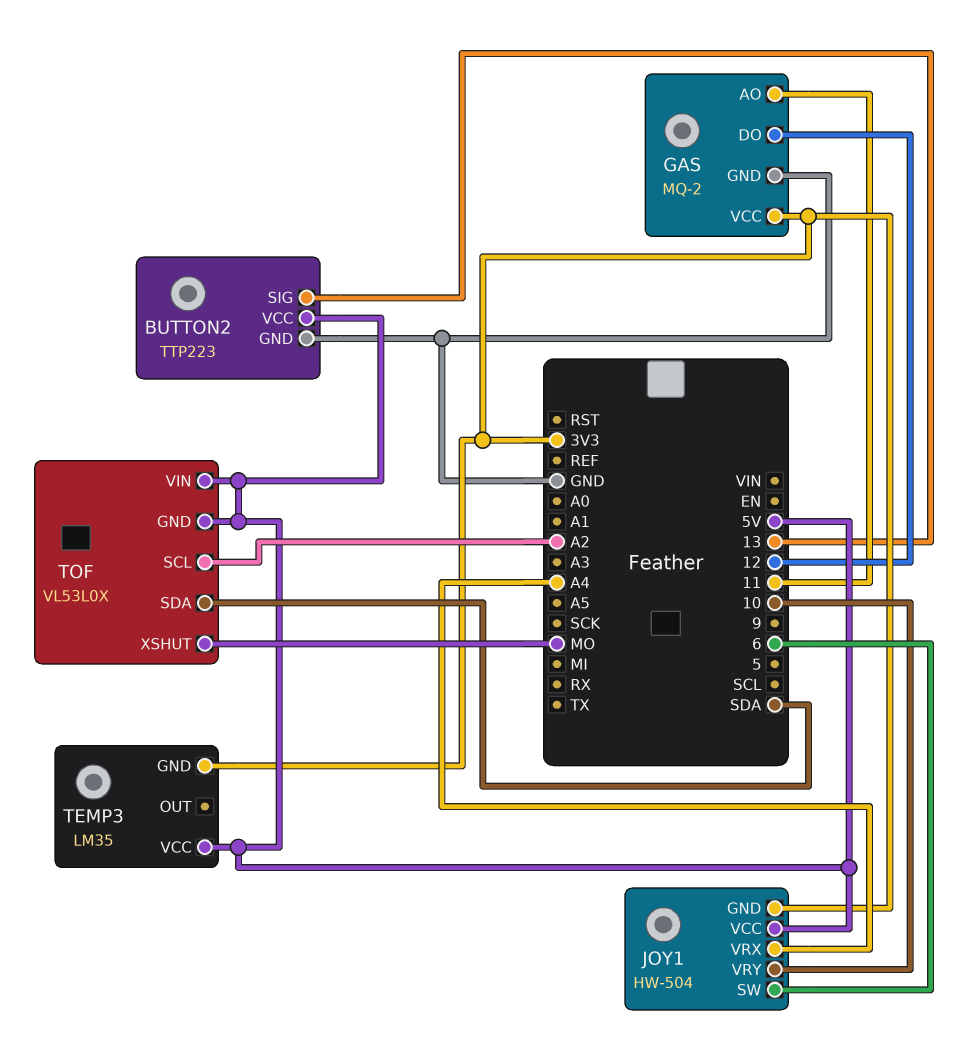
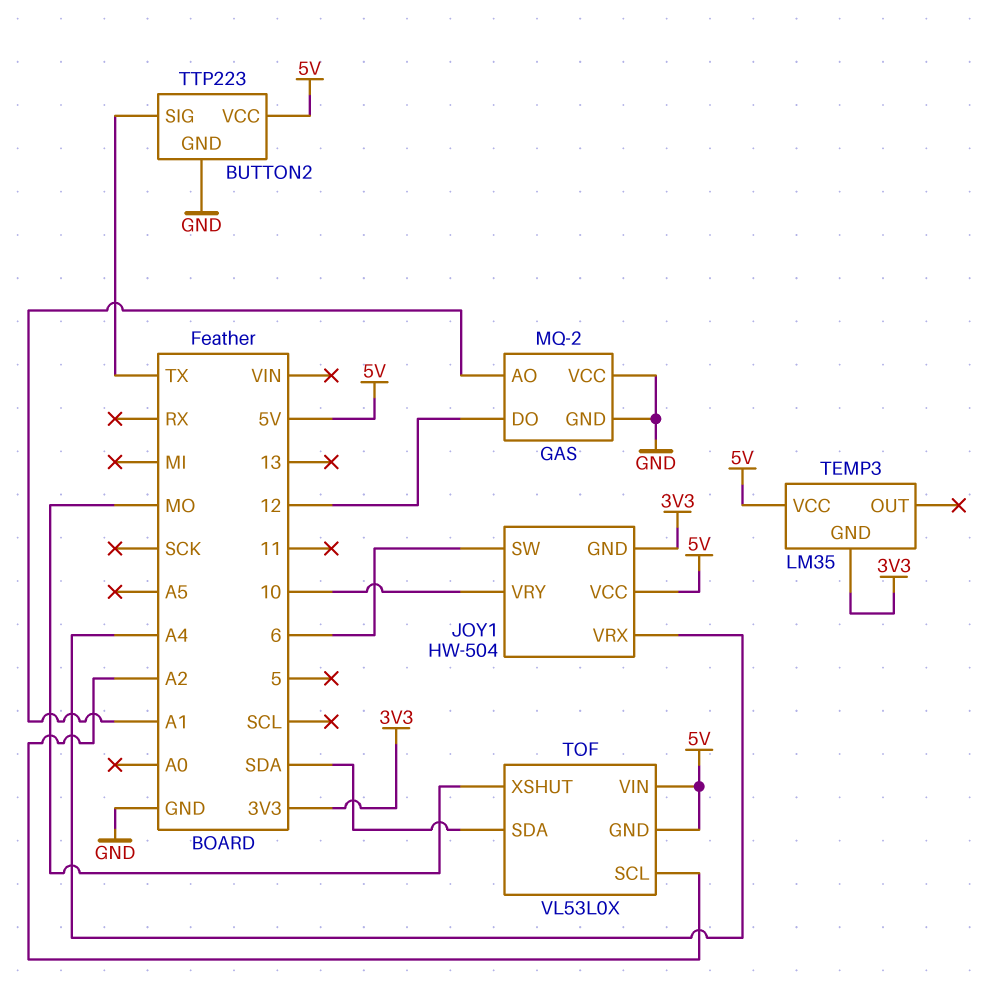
BUTTON2 pin SIG: 13 -> TX
GAS pin AO: 11 -> A1
GAS pin VCC: 3V3 -> GND

